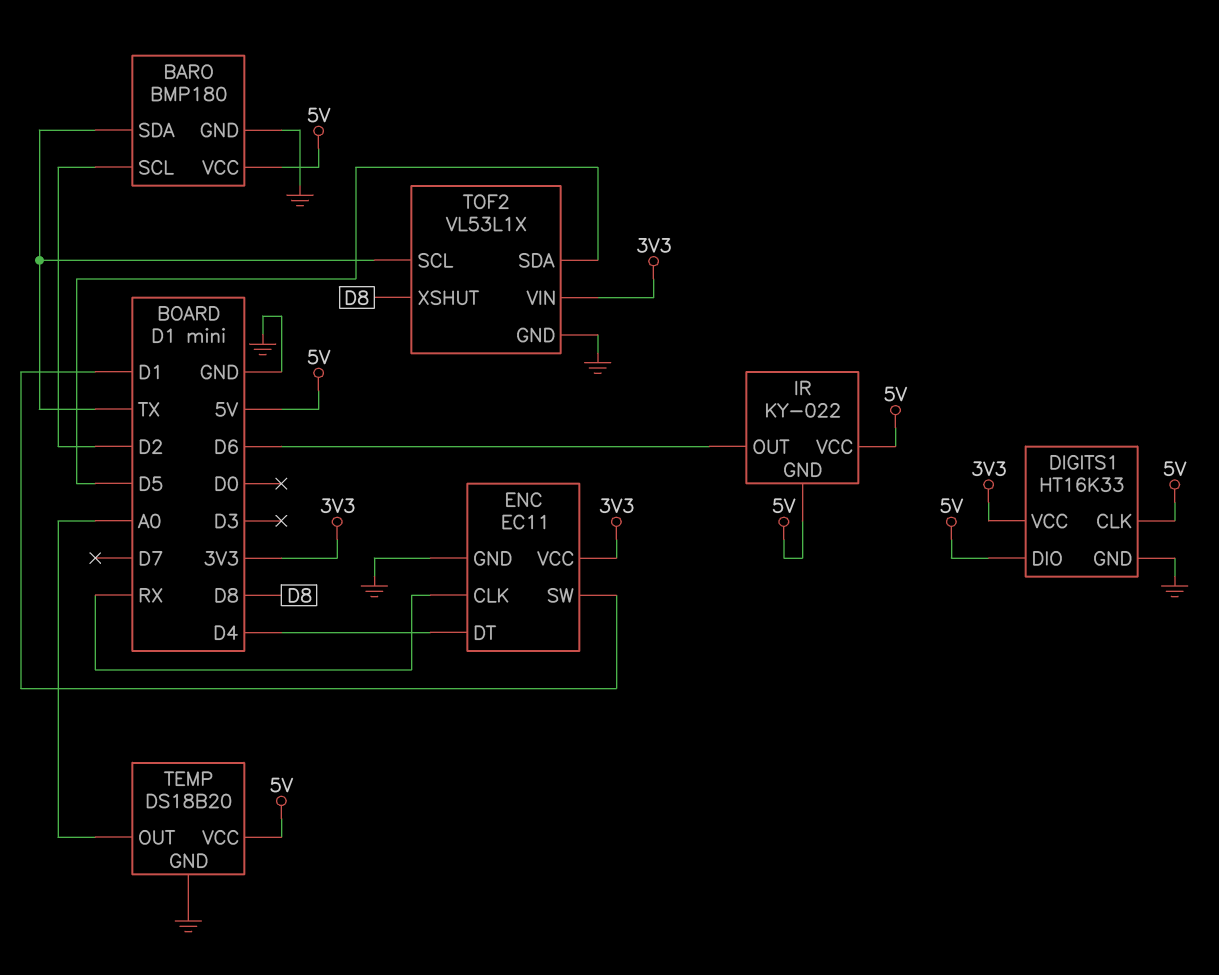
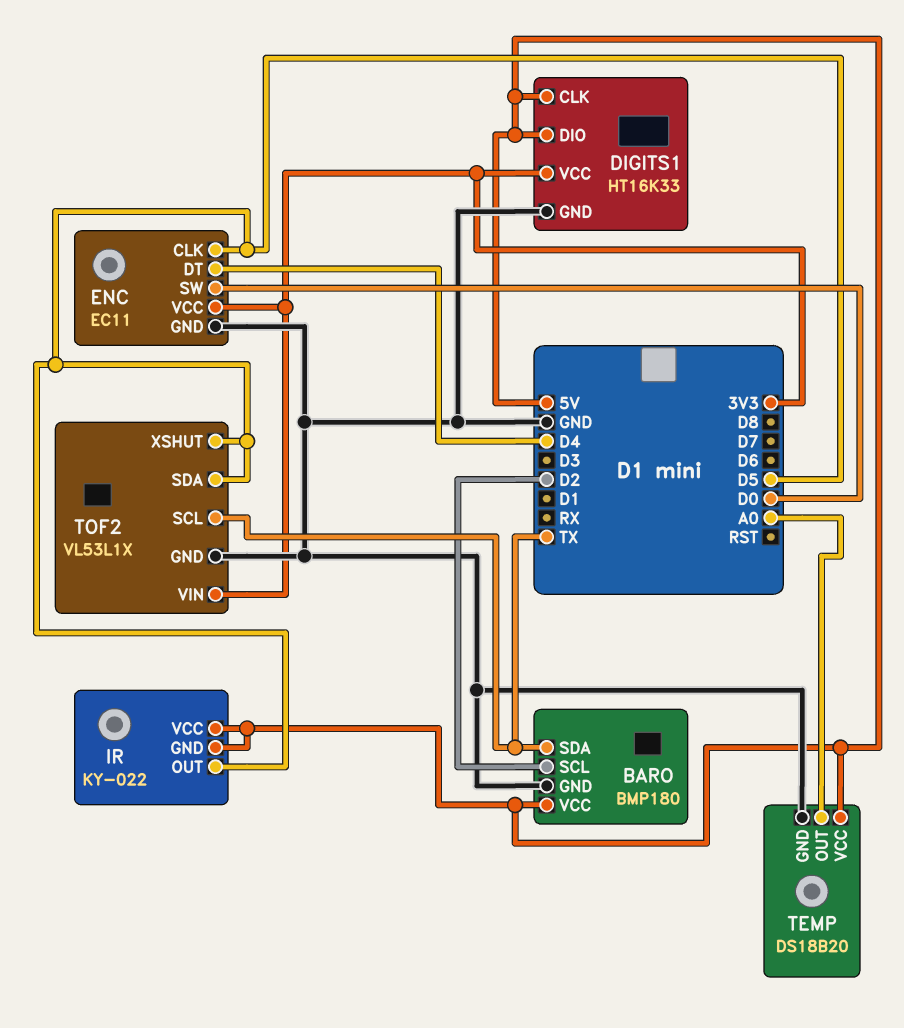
ENC pin CLK: RX -> D5
ENC pin SW: D1 -> D0
IR pin OUT: D6 -> D5
TOF2 pin XSHUT: D8 -> D5

